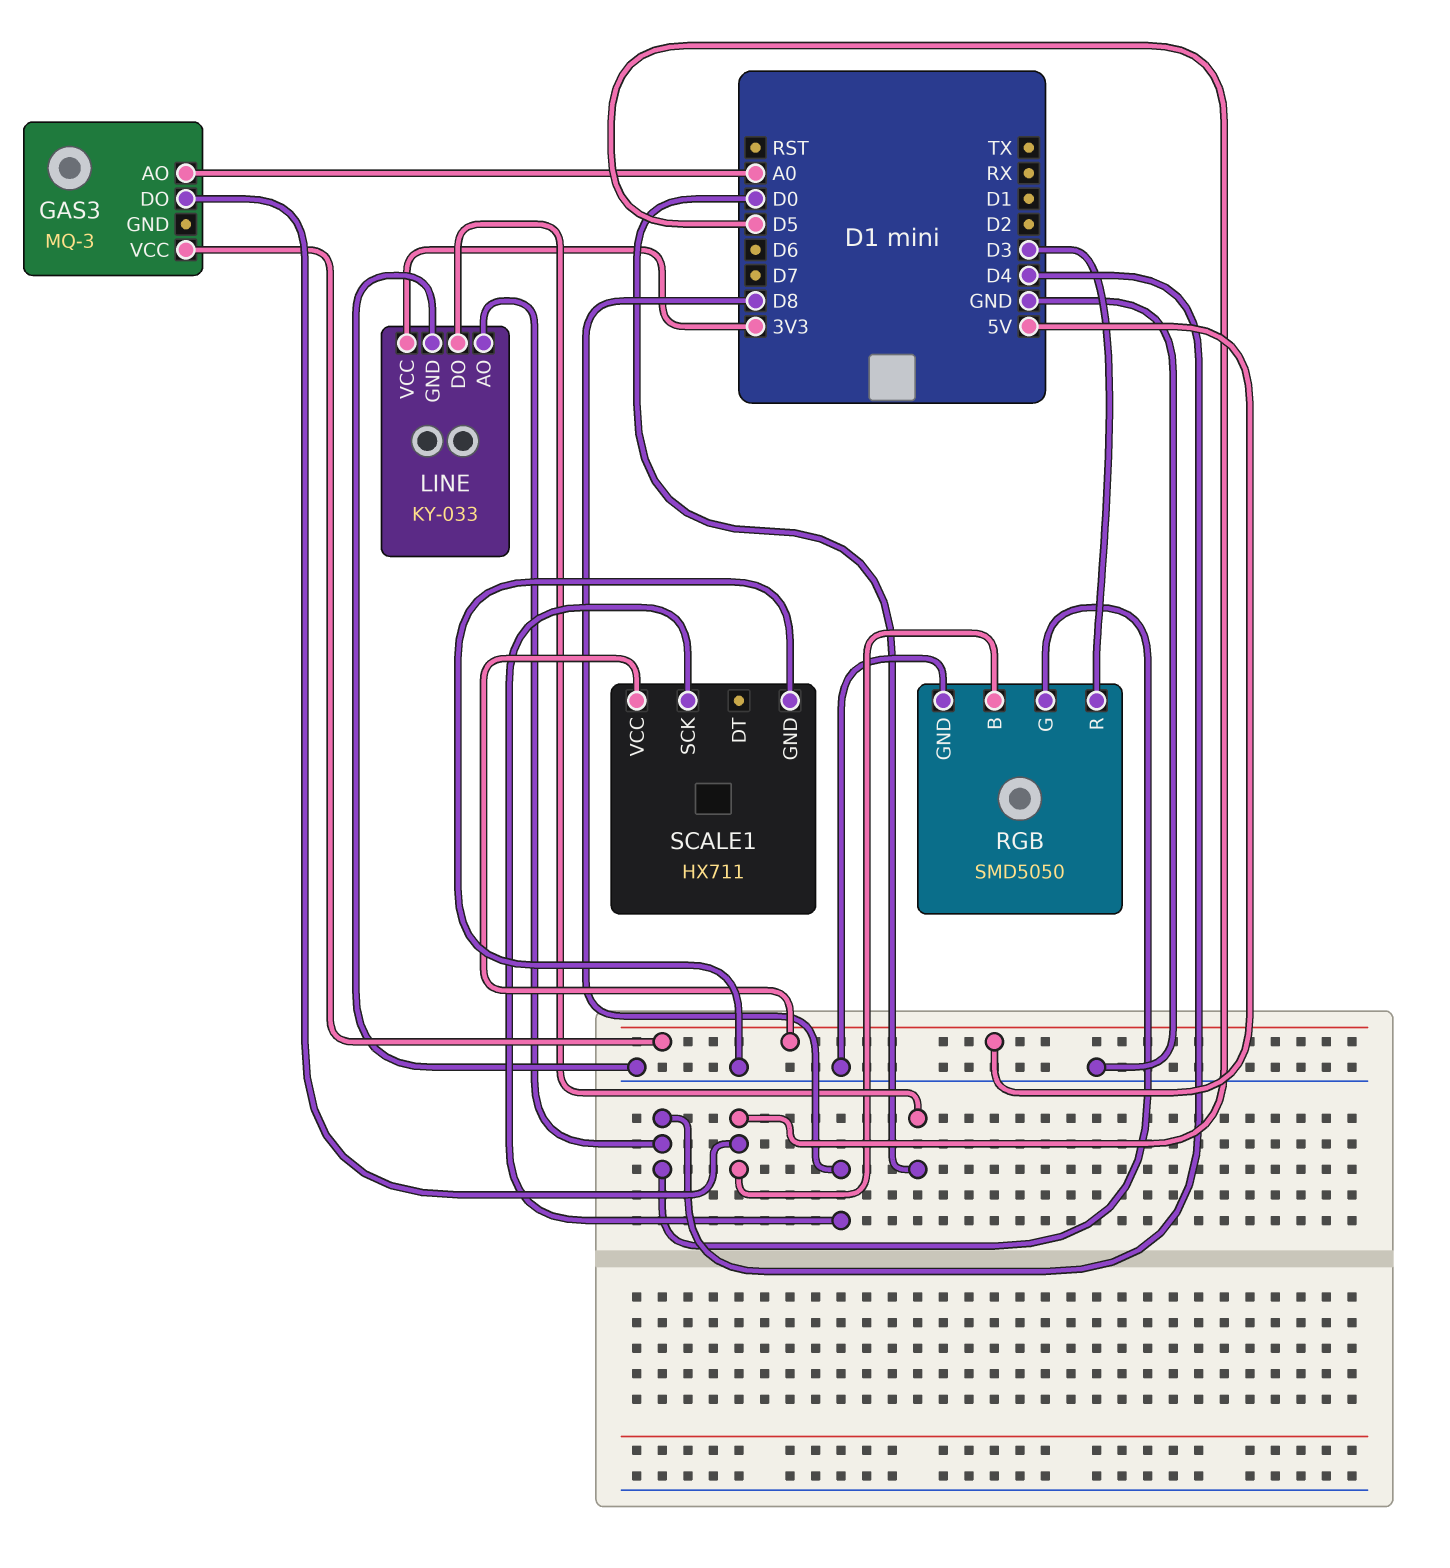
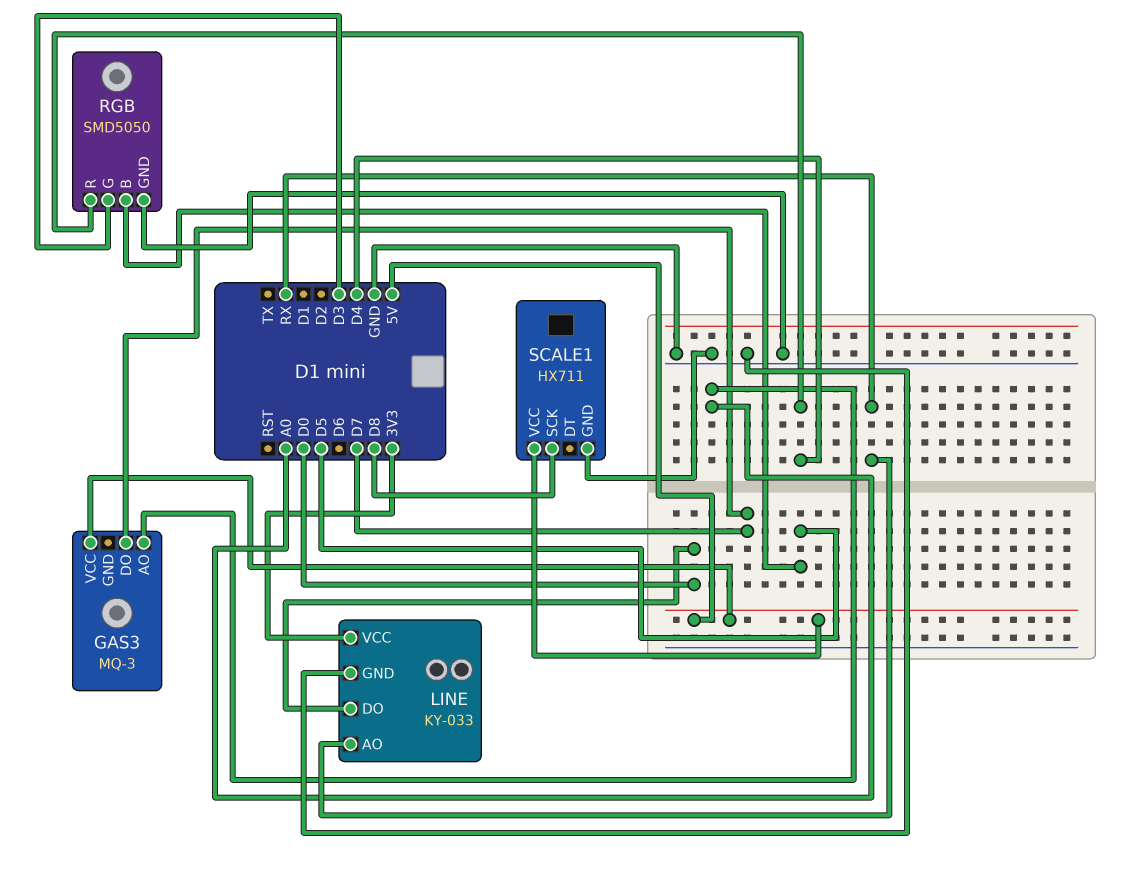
GAS3 pin DO: D5 -> D7
LINE pin AO: D4 -> RX
RGB pin G: D4 -> D3
RGB pin R: D3 -> D4

